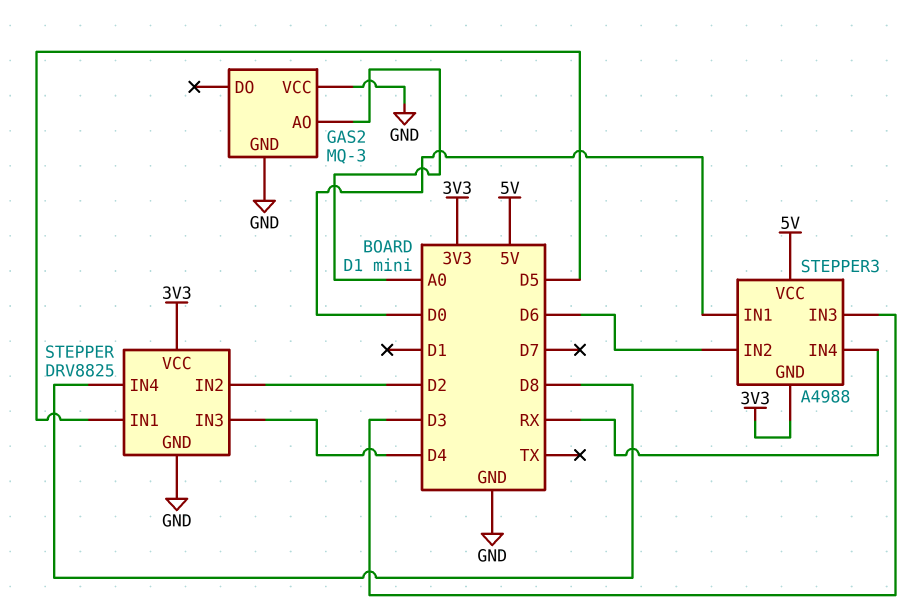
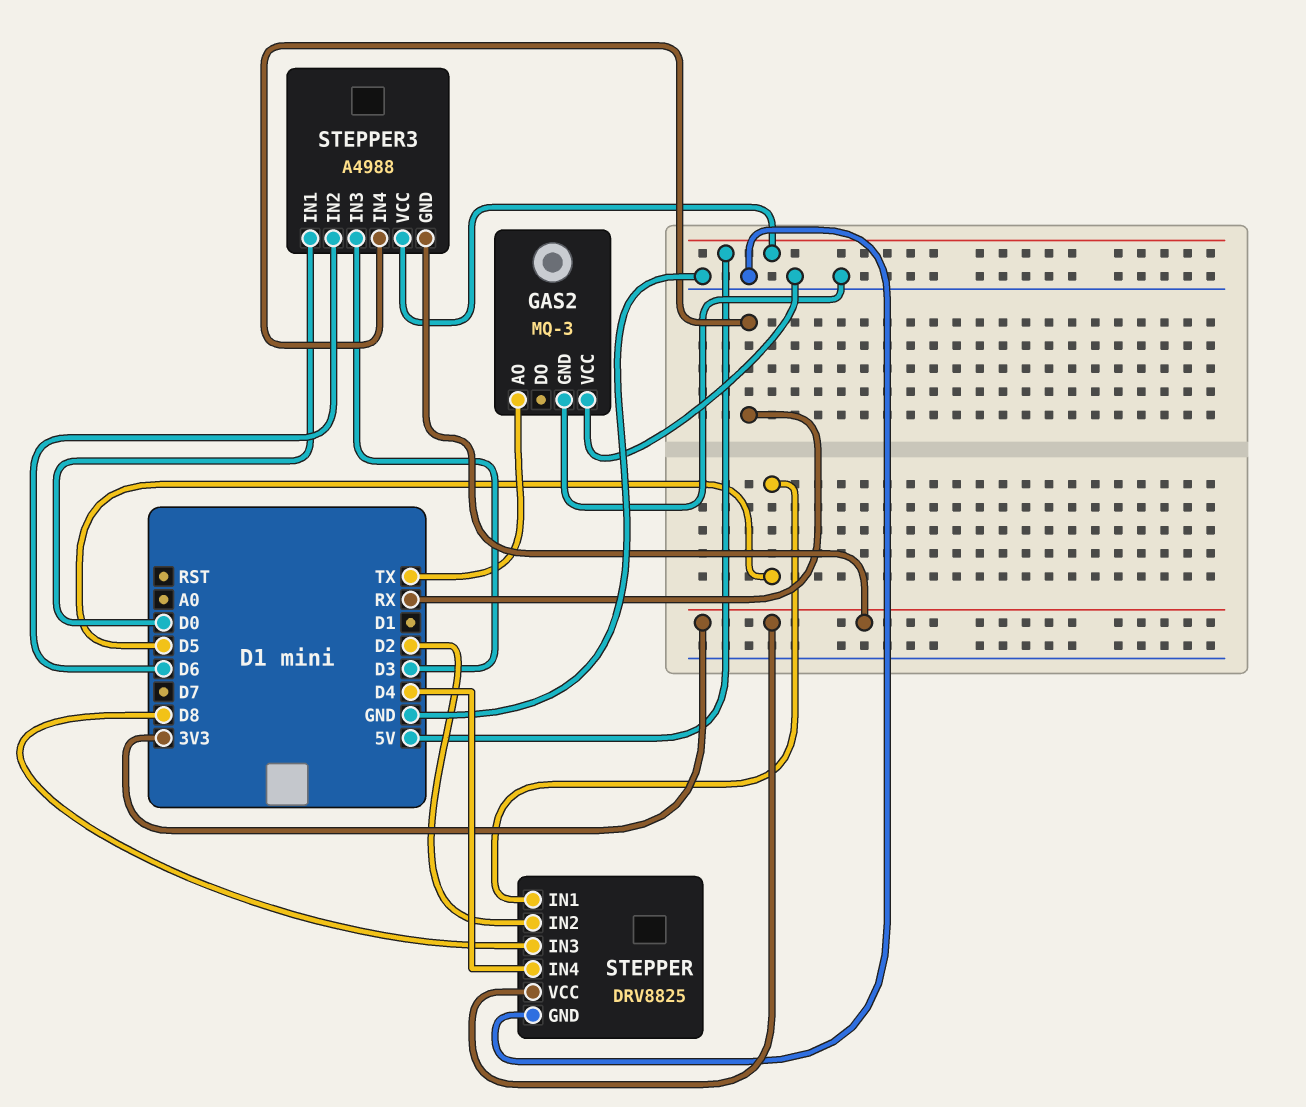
GAS2 pin AO: A0 -> TX
STEPPER pin IN3: D4 -> D8
STEPPER pin IN4: D8 -> D4

